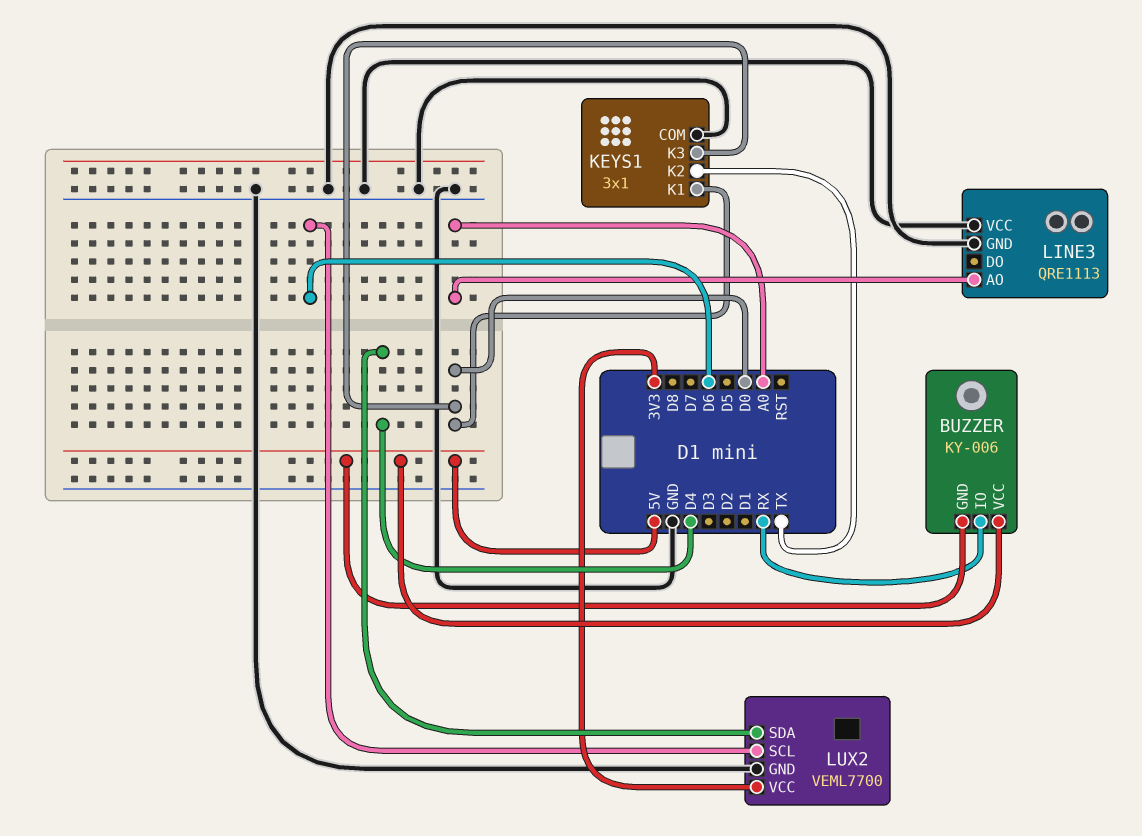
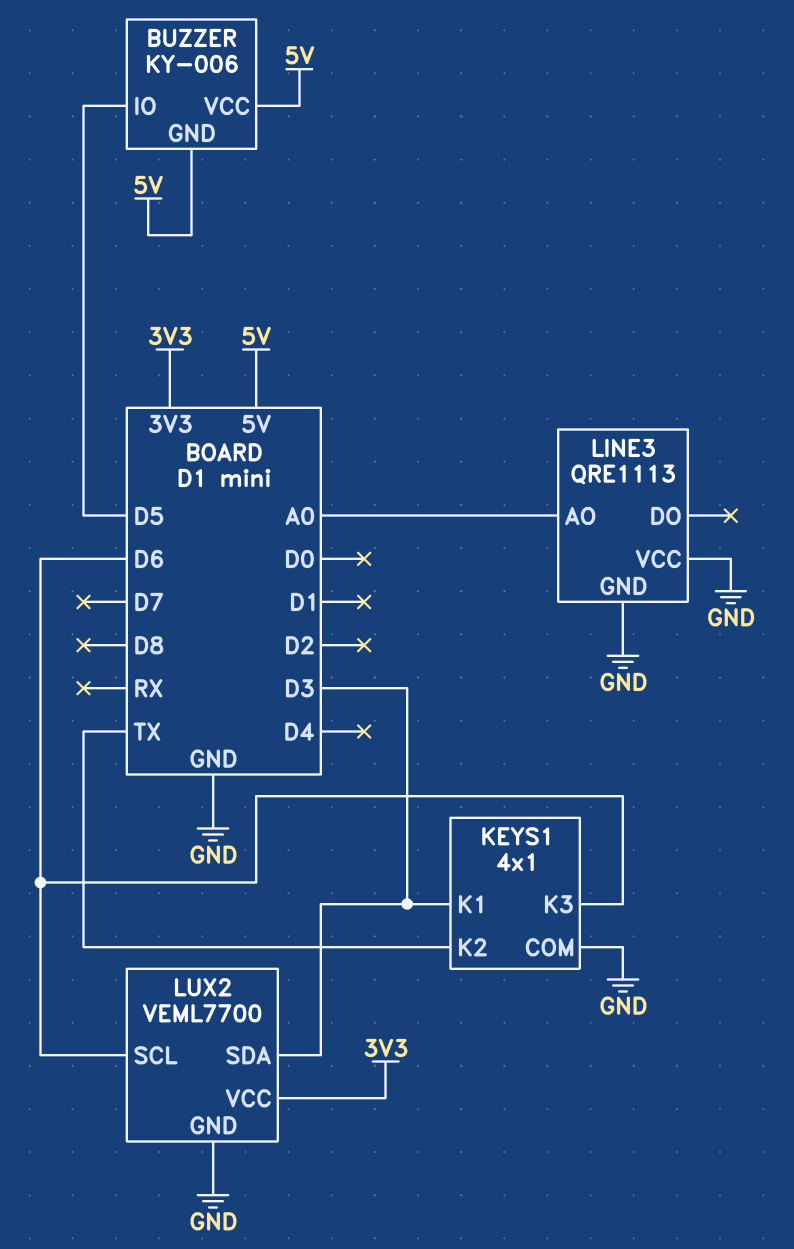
BUZZER pin IO: RX -> D5
KEYS1: 3x1 -> 4x1
KEYS1 pin K1: D0 -> D3
KEYS1 pin K3: D0 -> D6
LUX2 pin SDA: D4 -> D3

